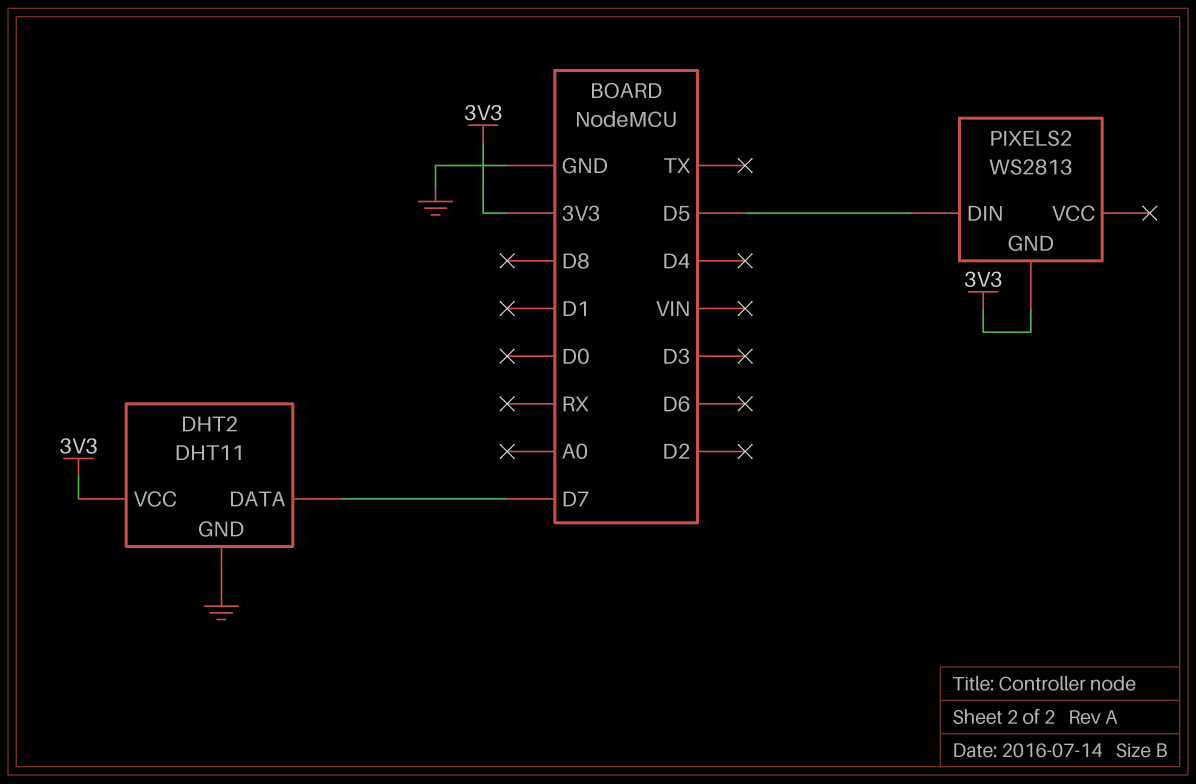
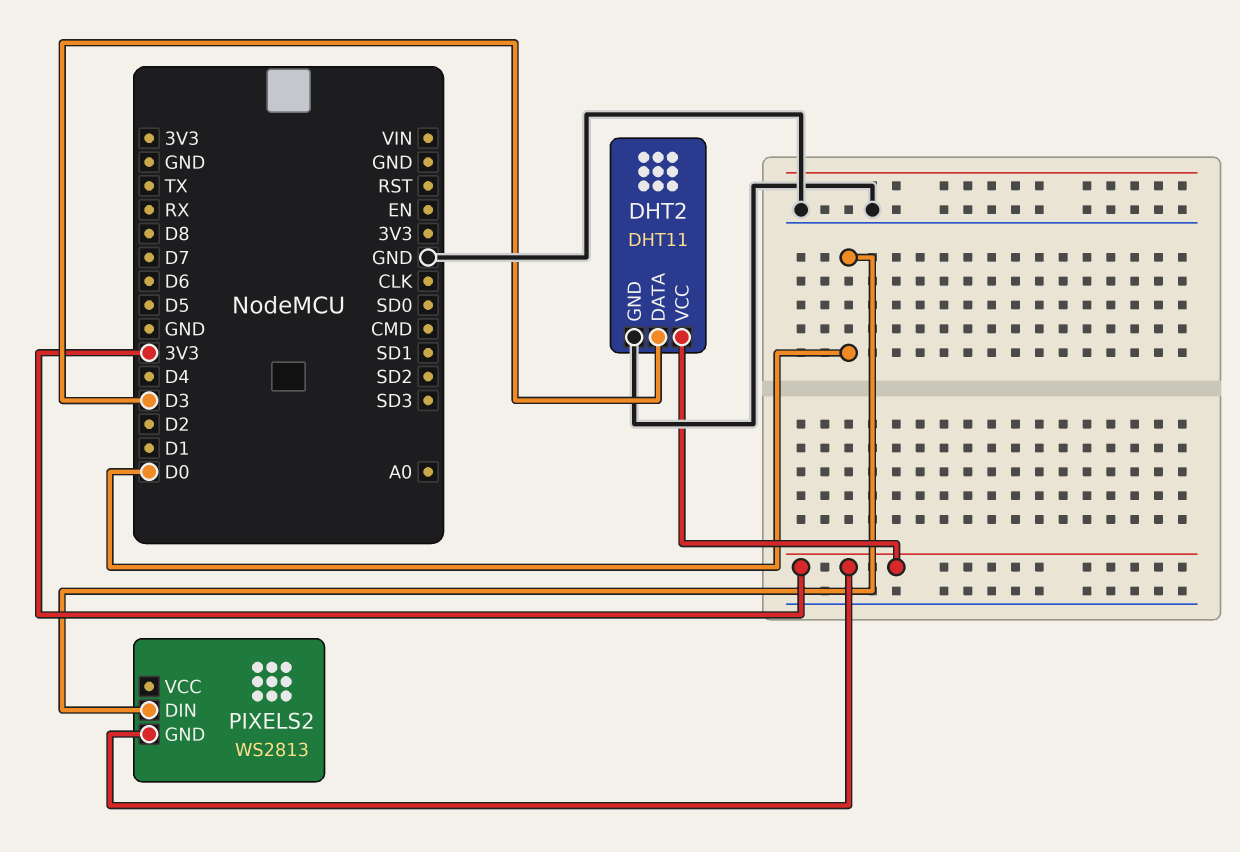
DHT2 pin DATA: D7 -> D3
PIXELS2 pin DIN: D5 -> D0

